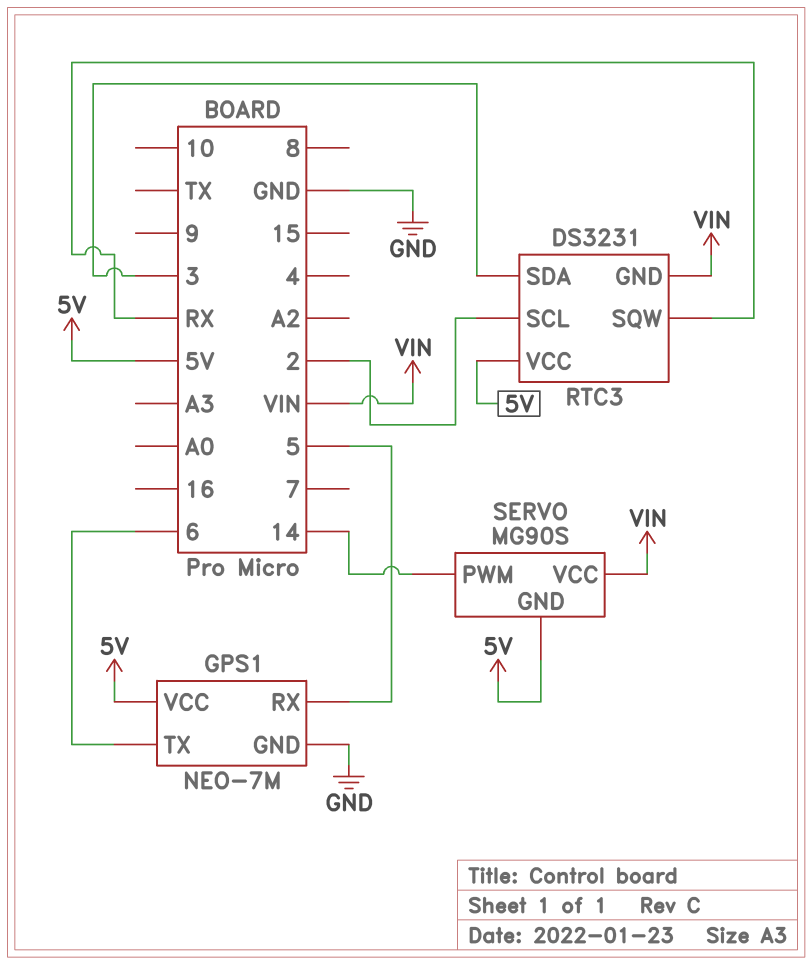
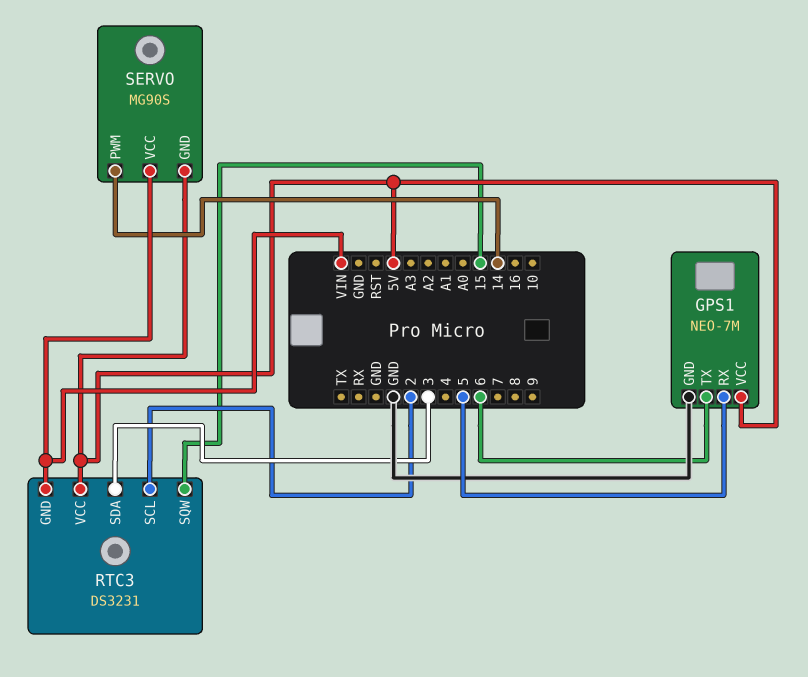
RTC3 pin SQW: RX -> 15

